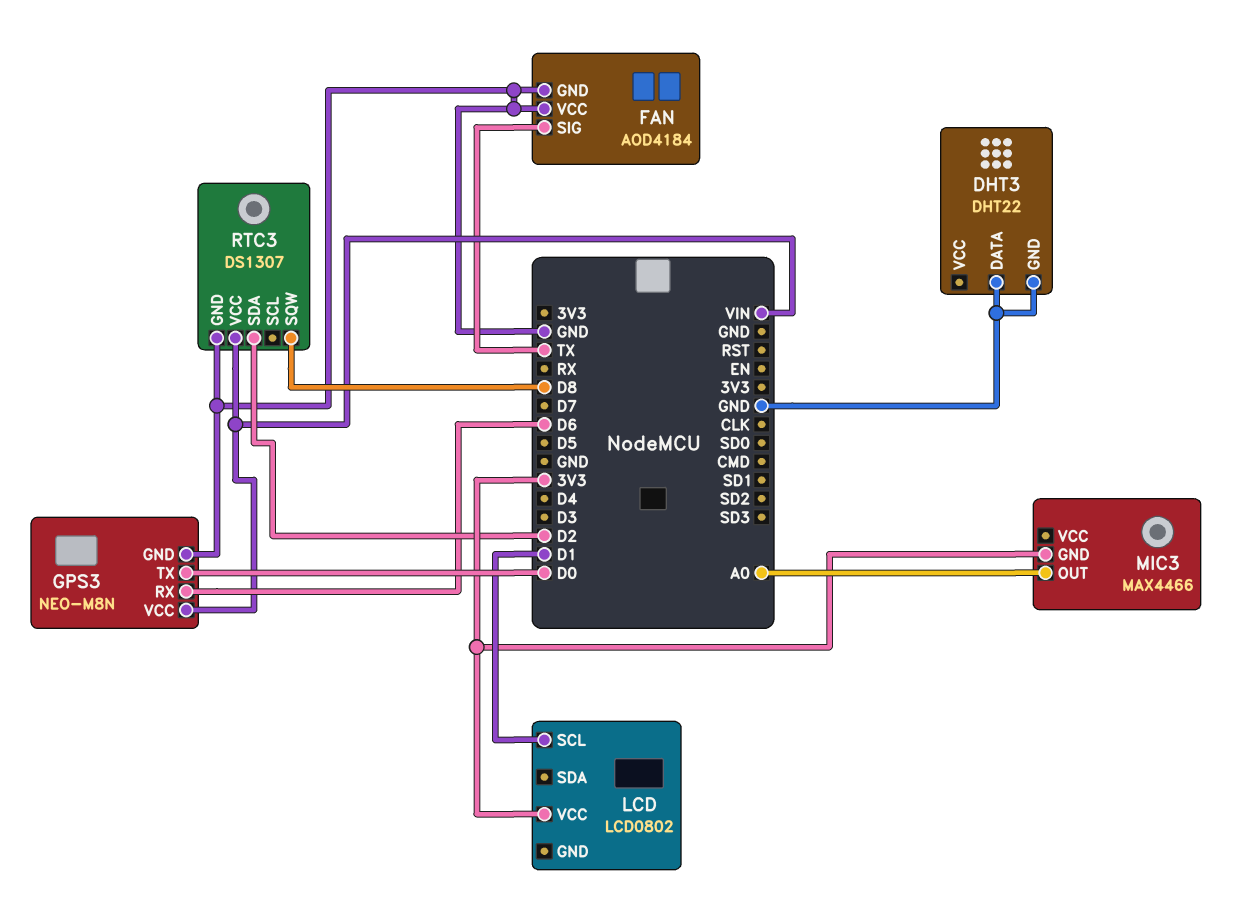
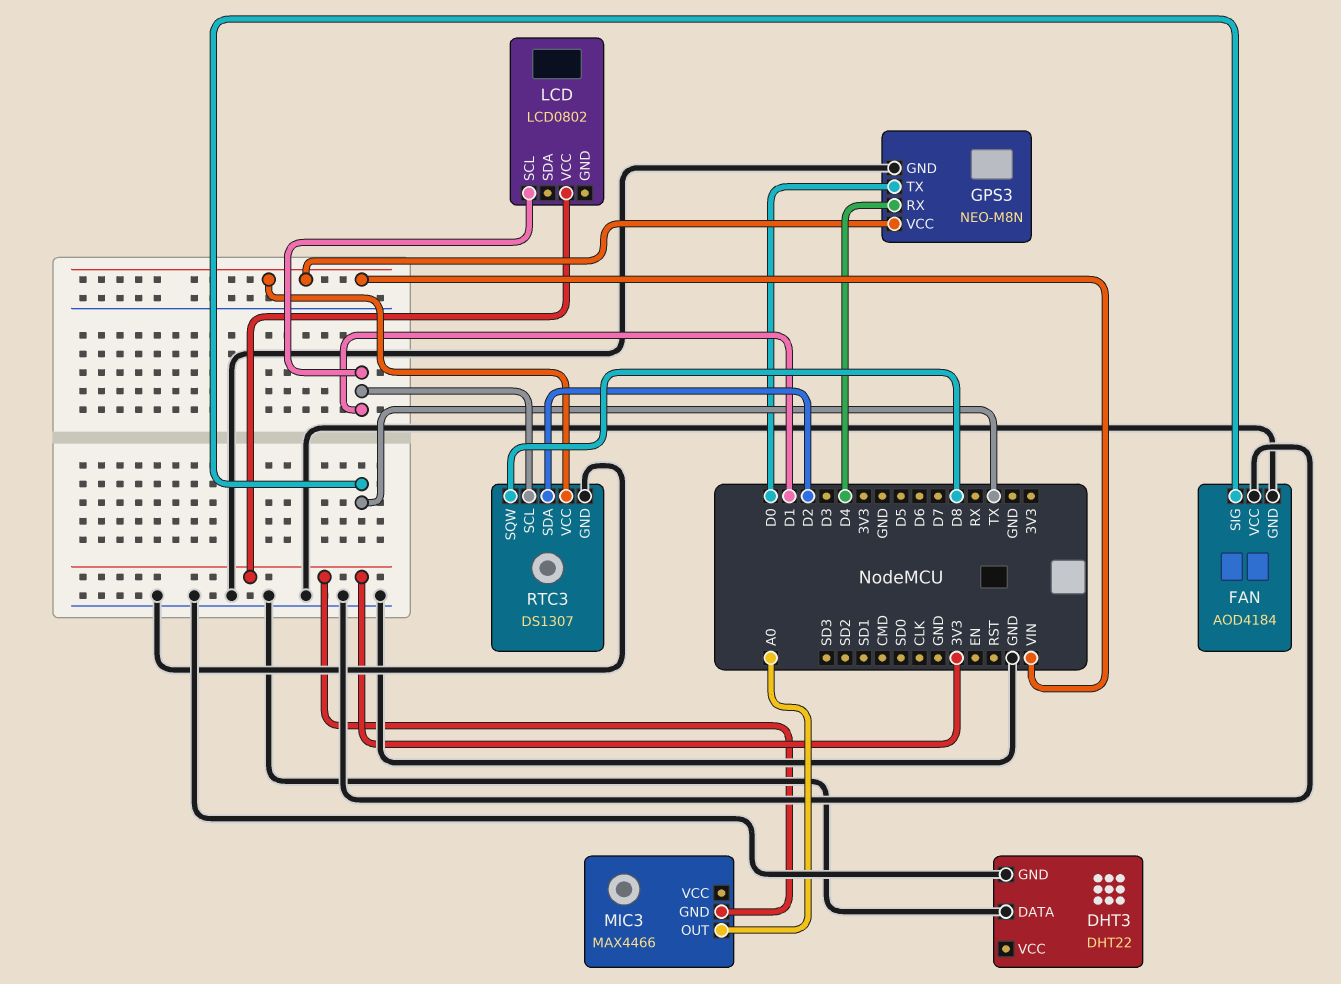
GPS3 pin RX: D6 -> D4
RTC3 pin SCL: none -> D1

